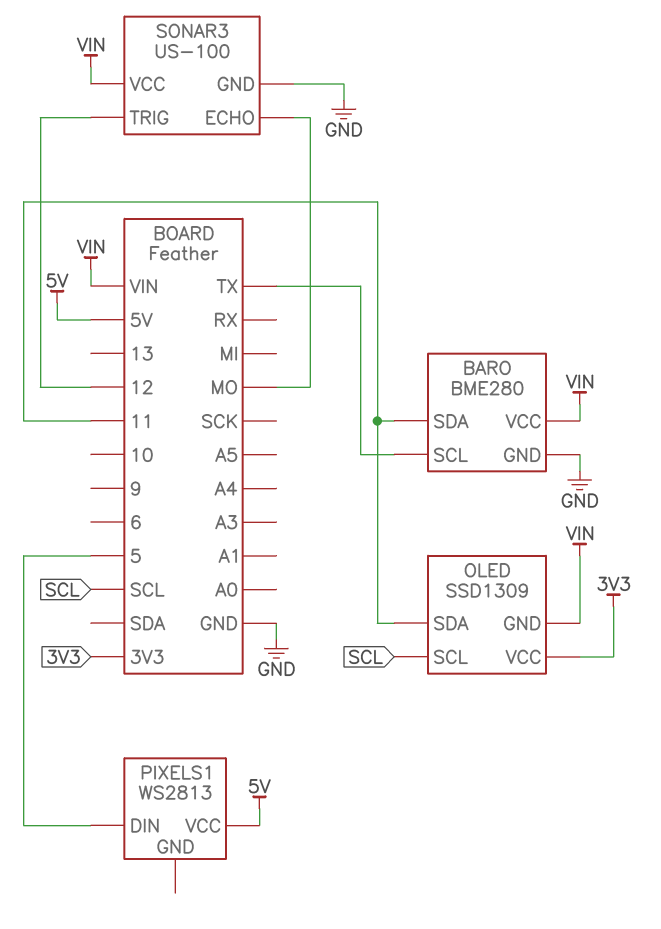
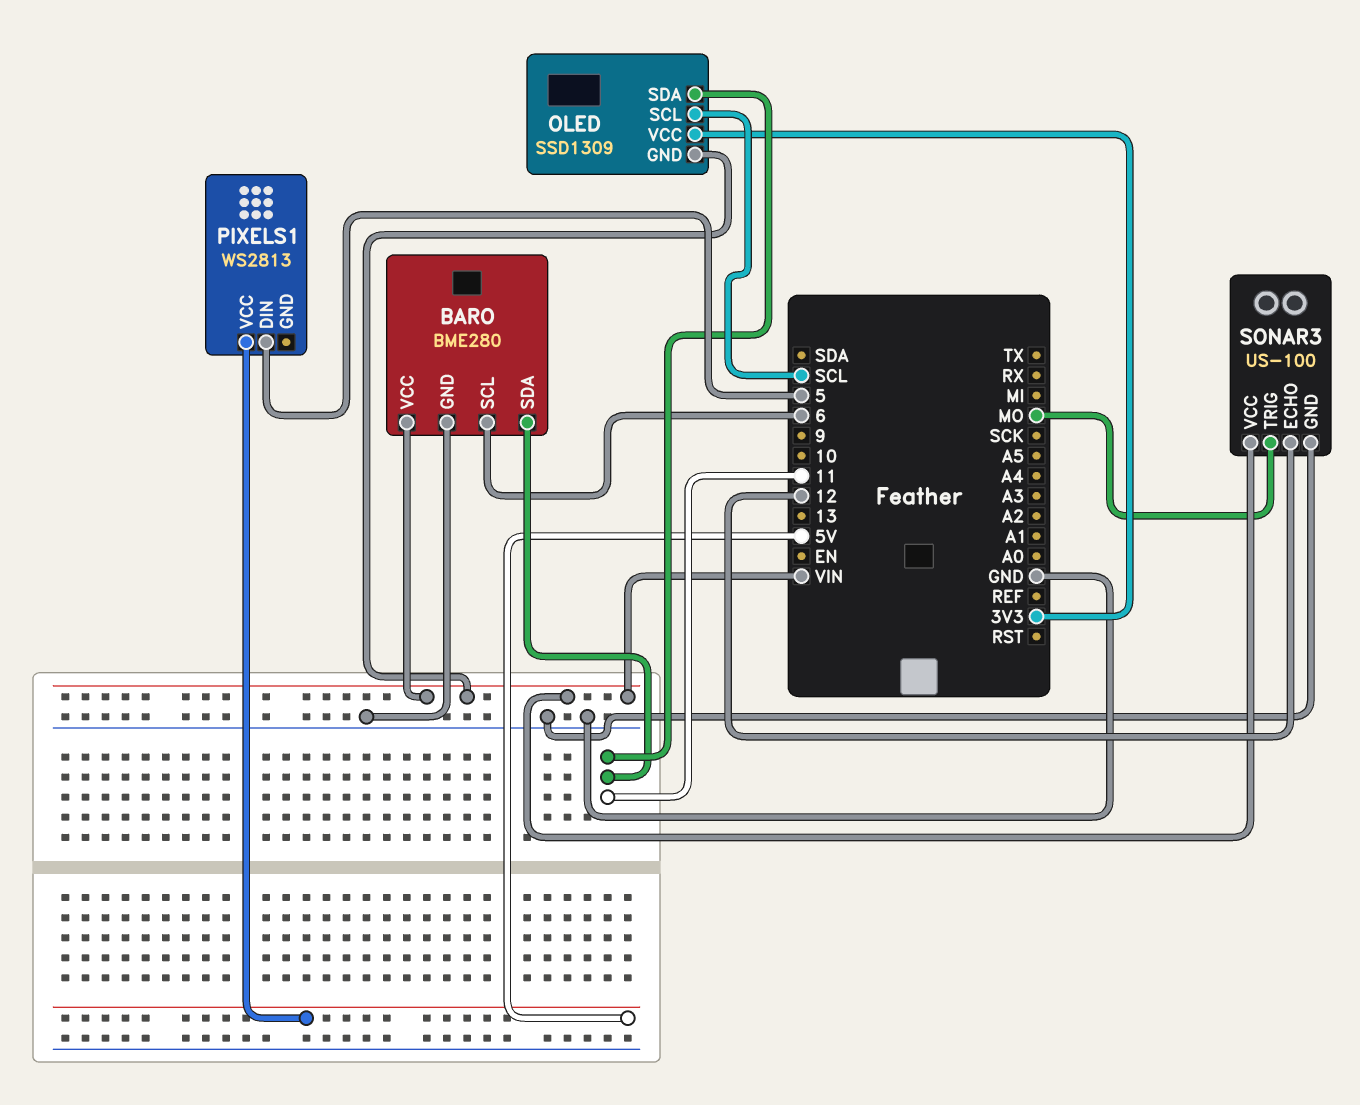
BARO pin SCL: TX -> 6
SONAR3 pin ECHO: MO -> 12
SONAR3 pin TRIG: 12 -> MO

